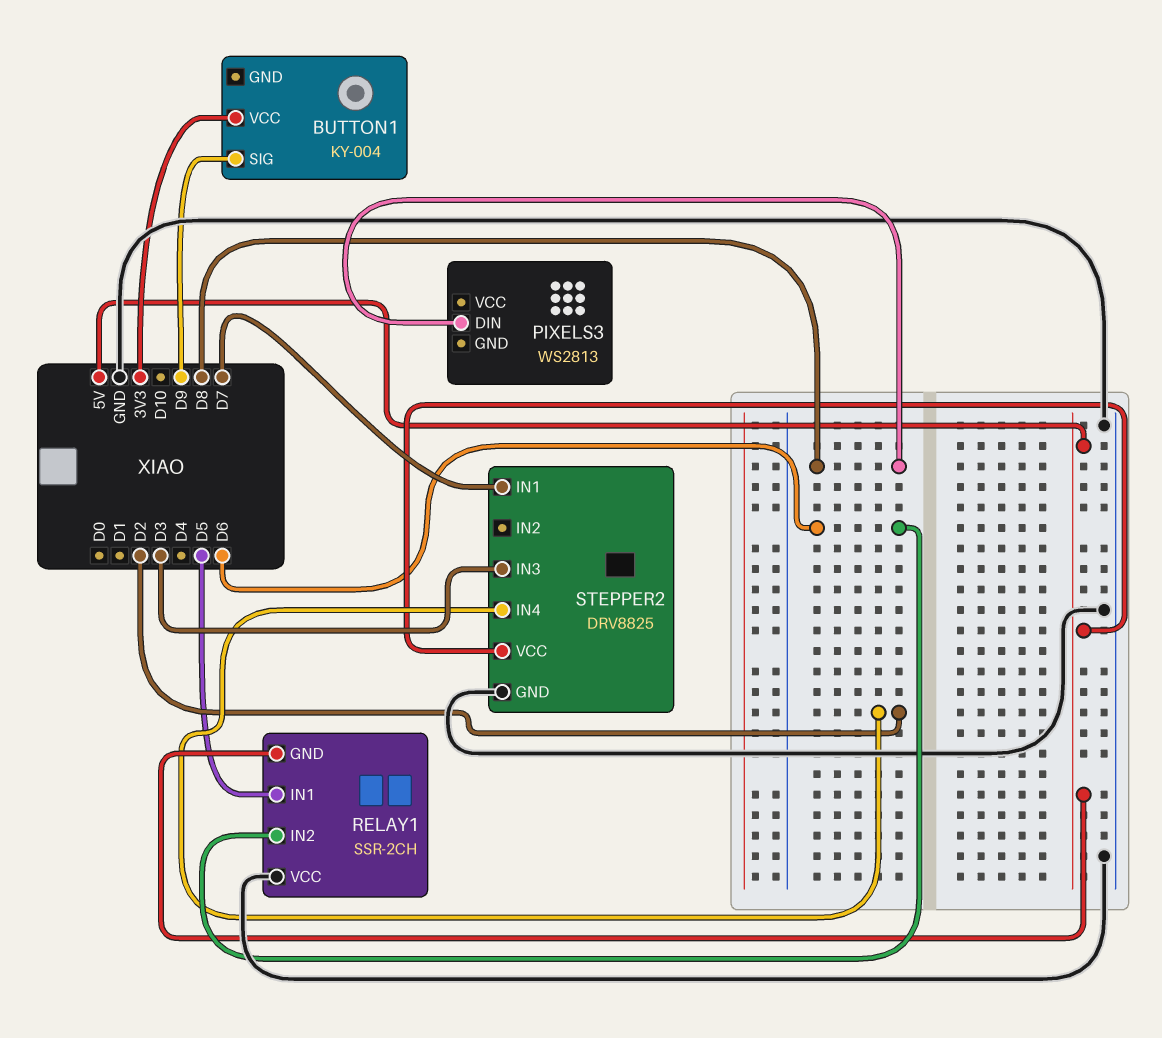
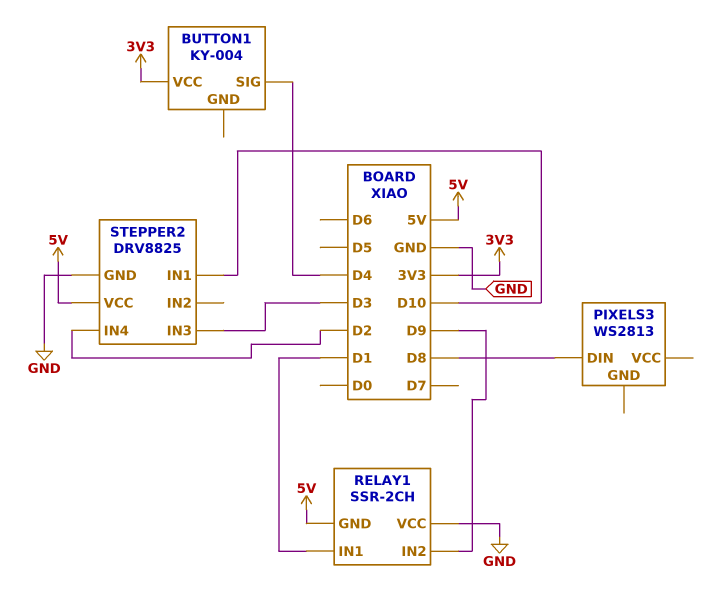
BUTTON1 pin SIG: D9 -> D4
RELAY1 pin IN1: D5 -> D1
RELAY1 pin IN2: D6 -> D9
STEPPER2 pin IN1: D7 -> D10

